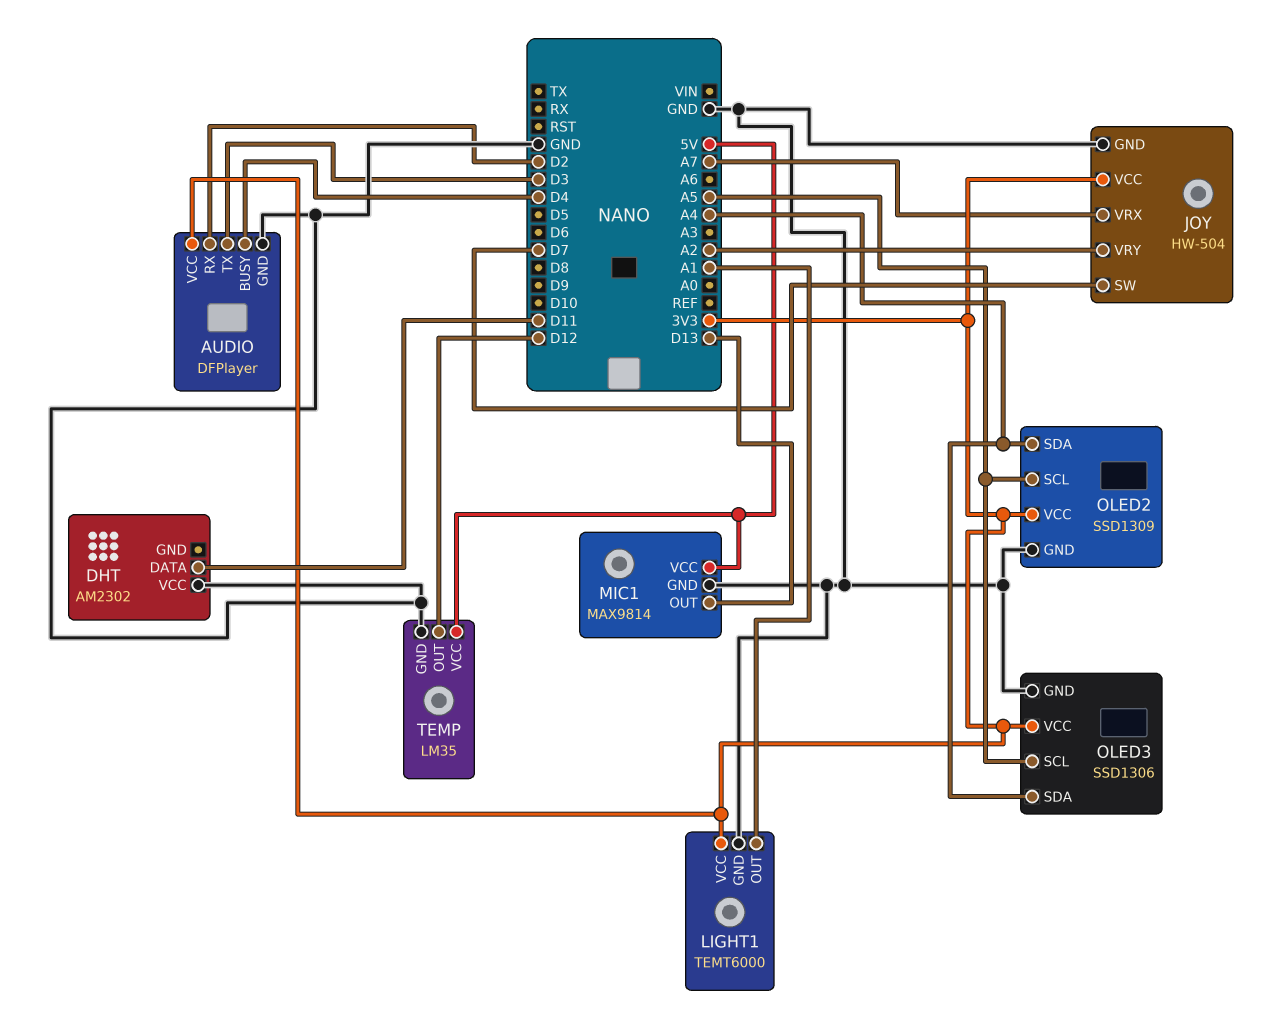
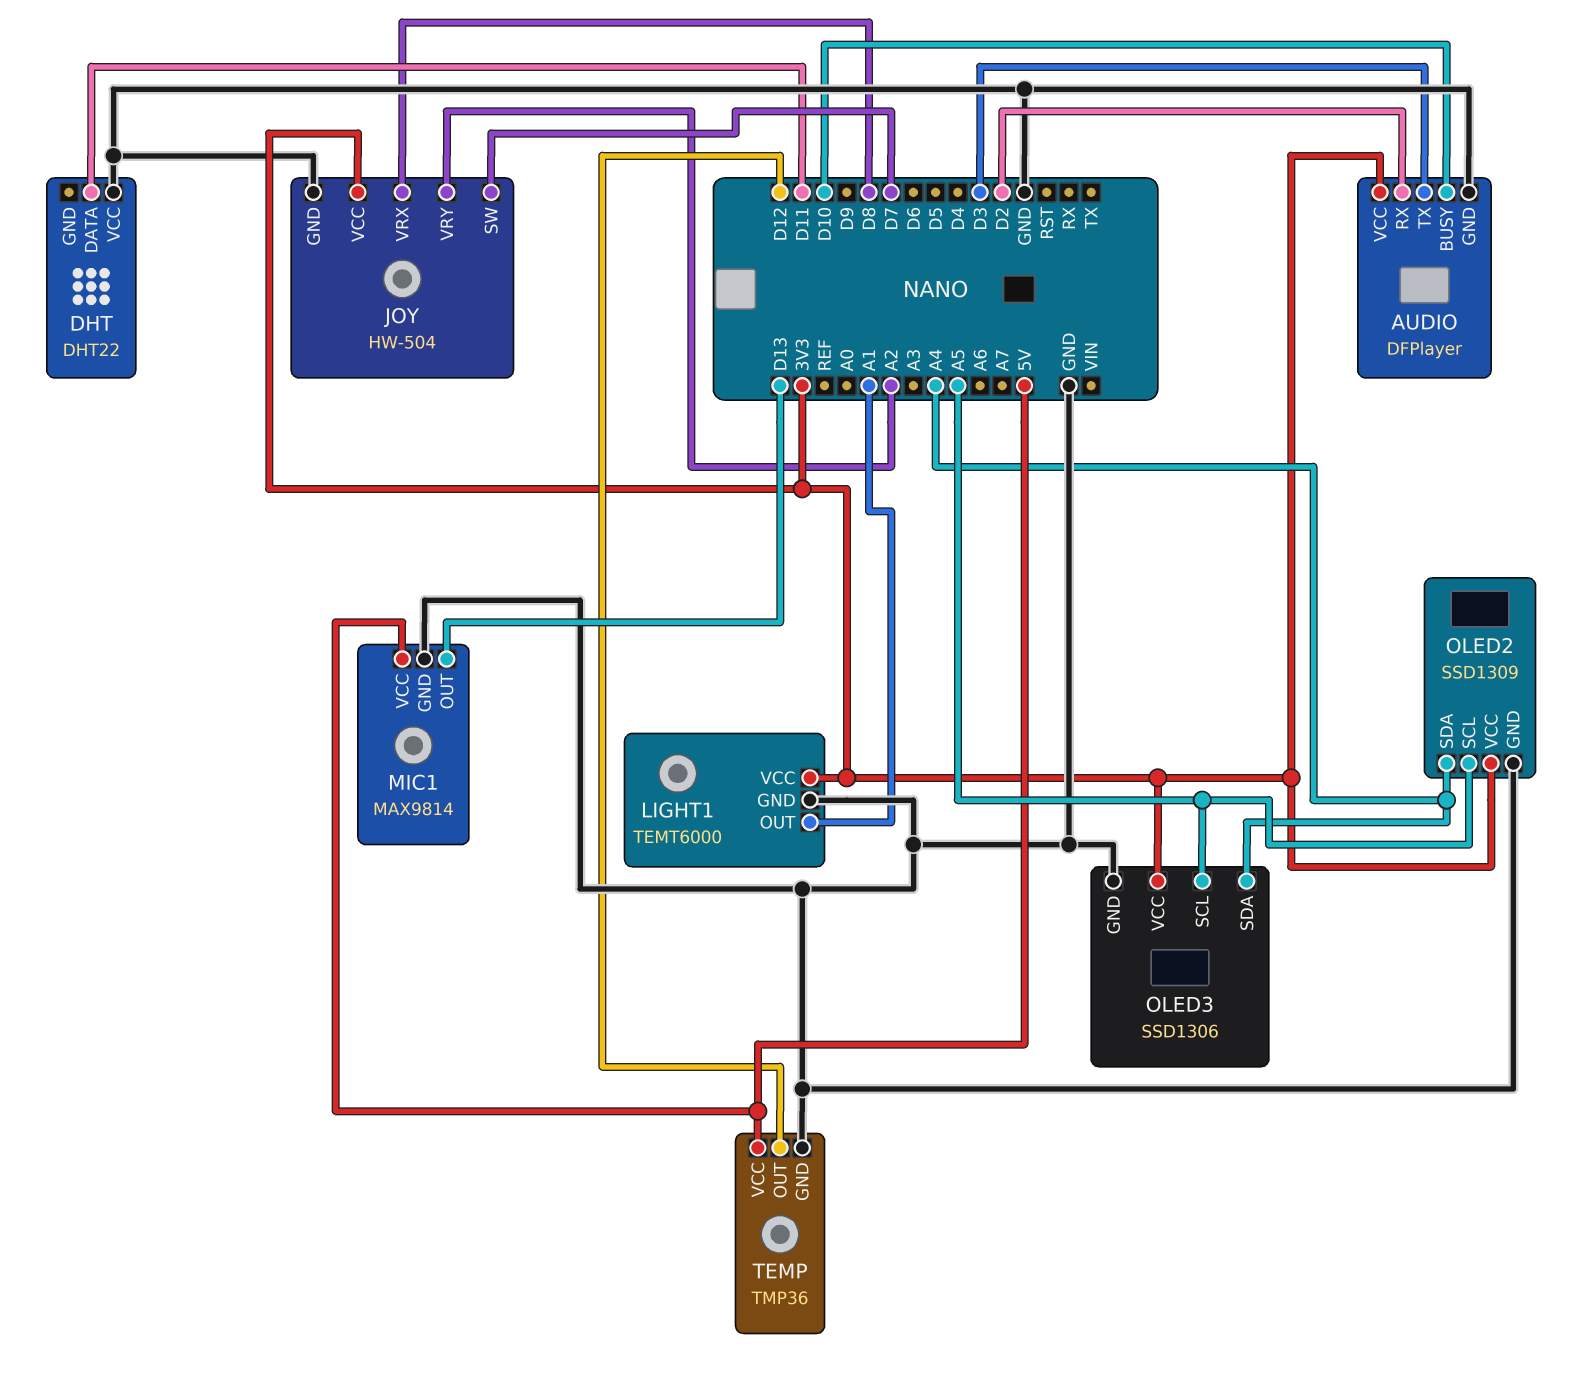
AUDIO pin BUSY: D4 -> D10
DHT: AM2302 -> DHT22
JOY pin VRX: A7 -> D8
TEMP: LM35 -> TMP36

